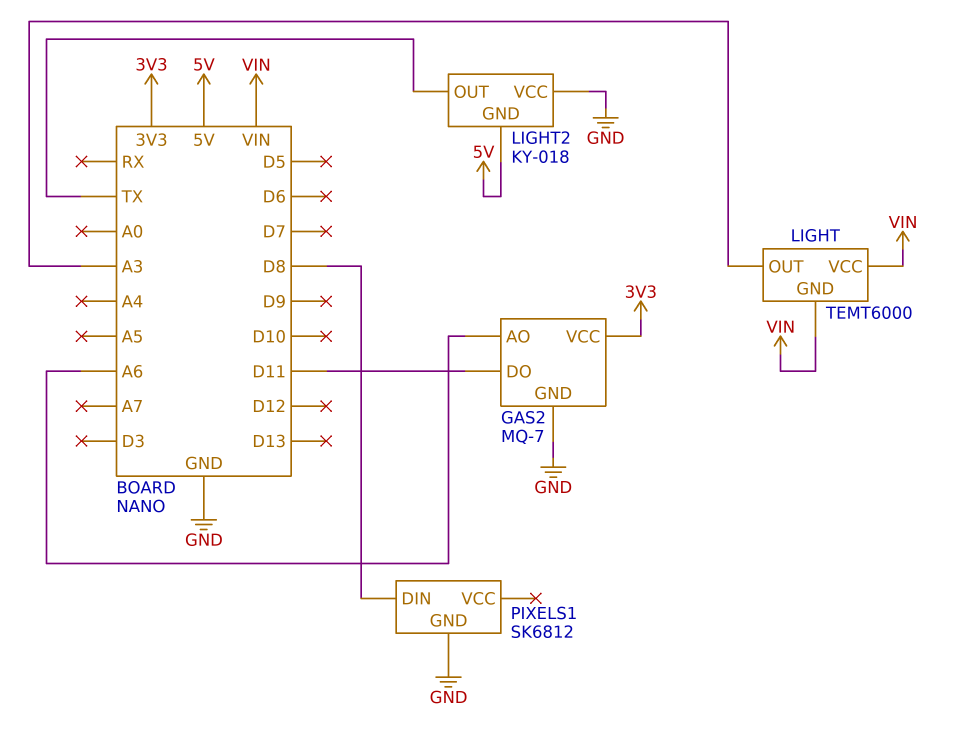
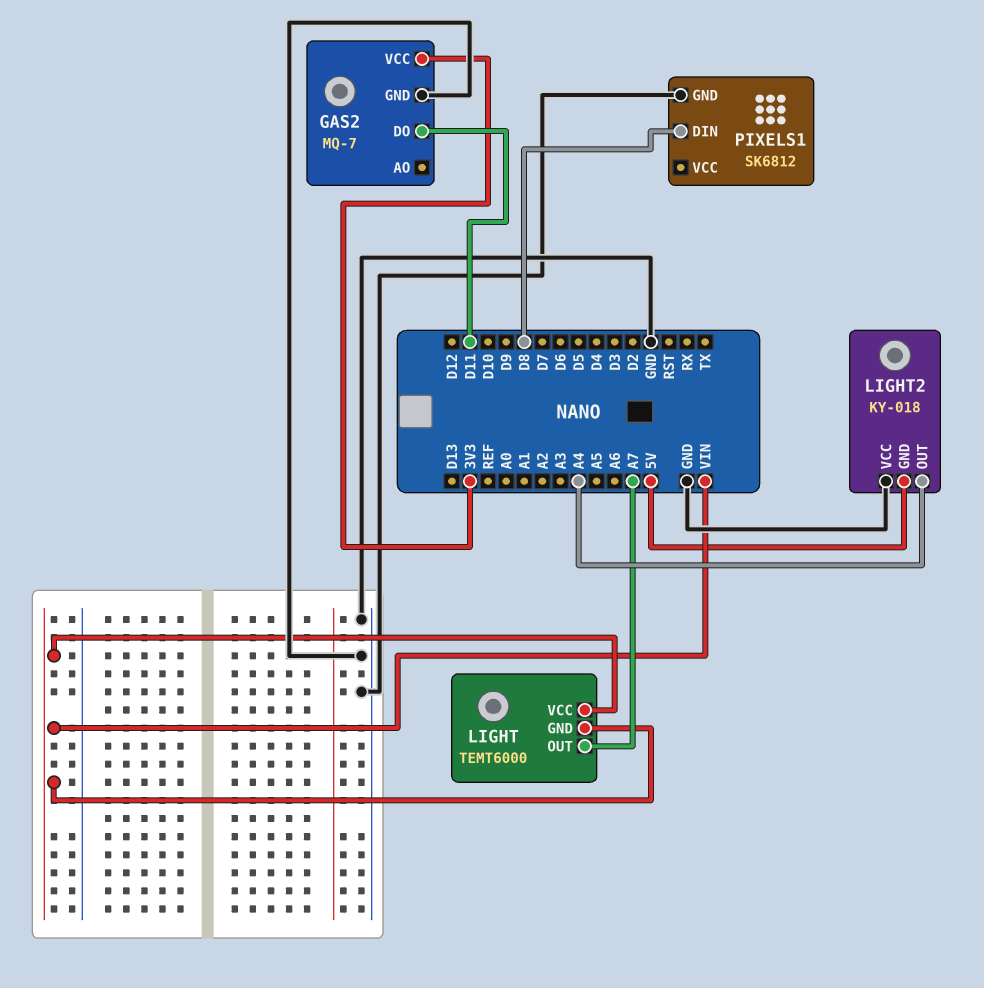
GAS2 pin AO: A6 -> none
LIGHT pin OUT: A3 -> A7
LIGHT2 pin OUT: TX -> A4

